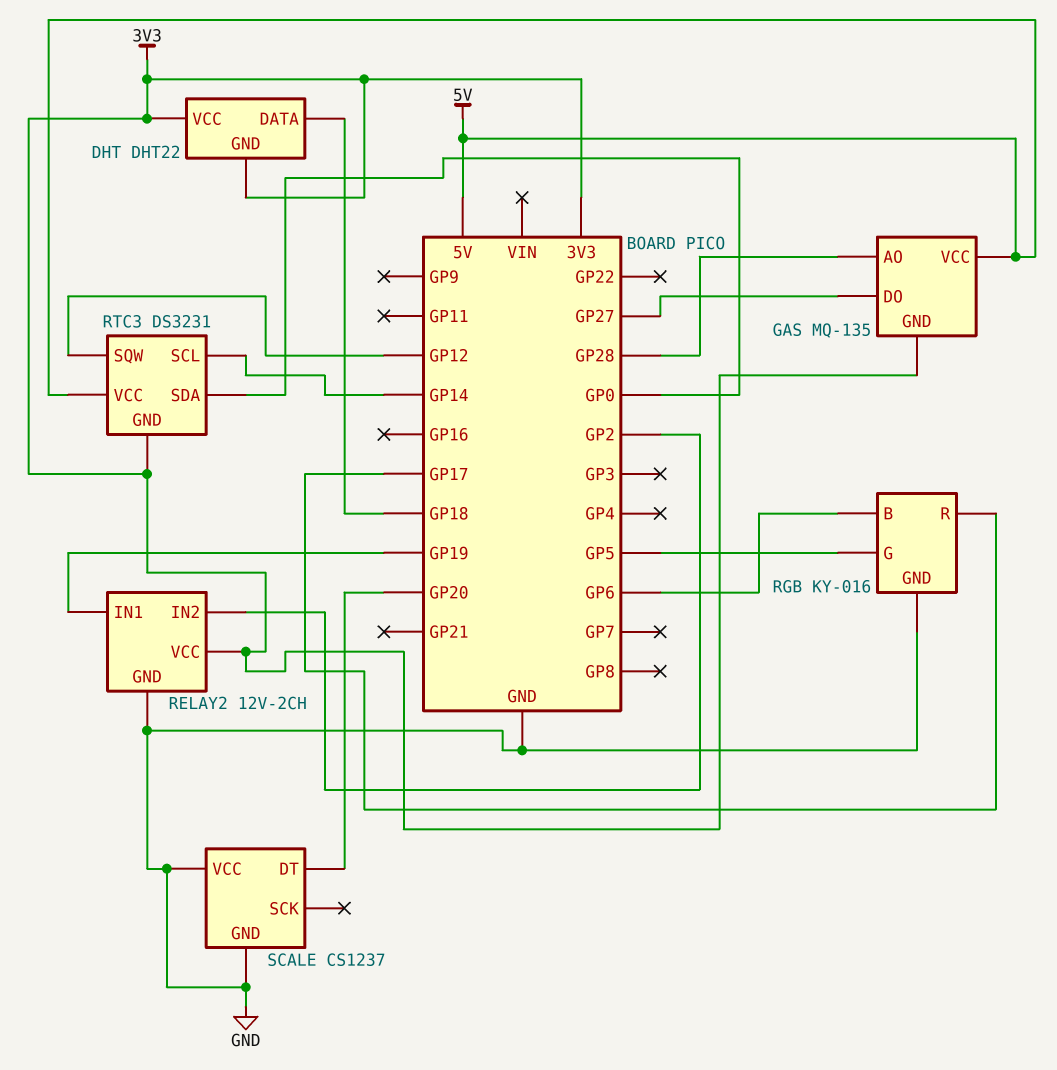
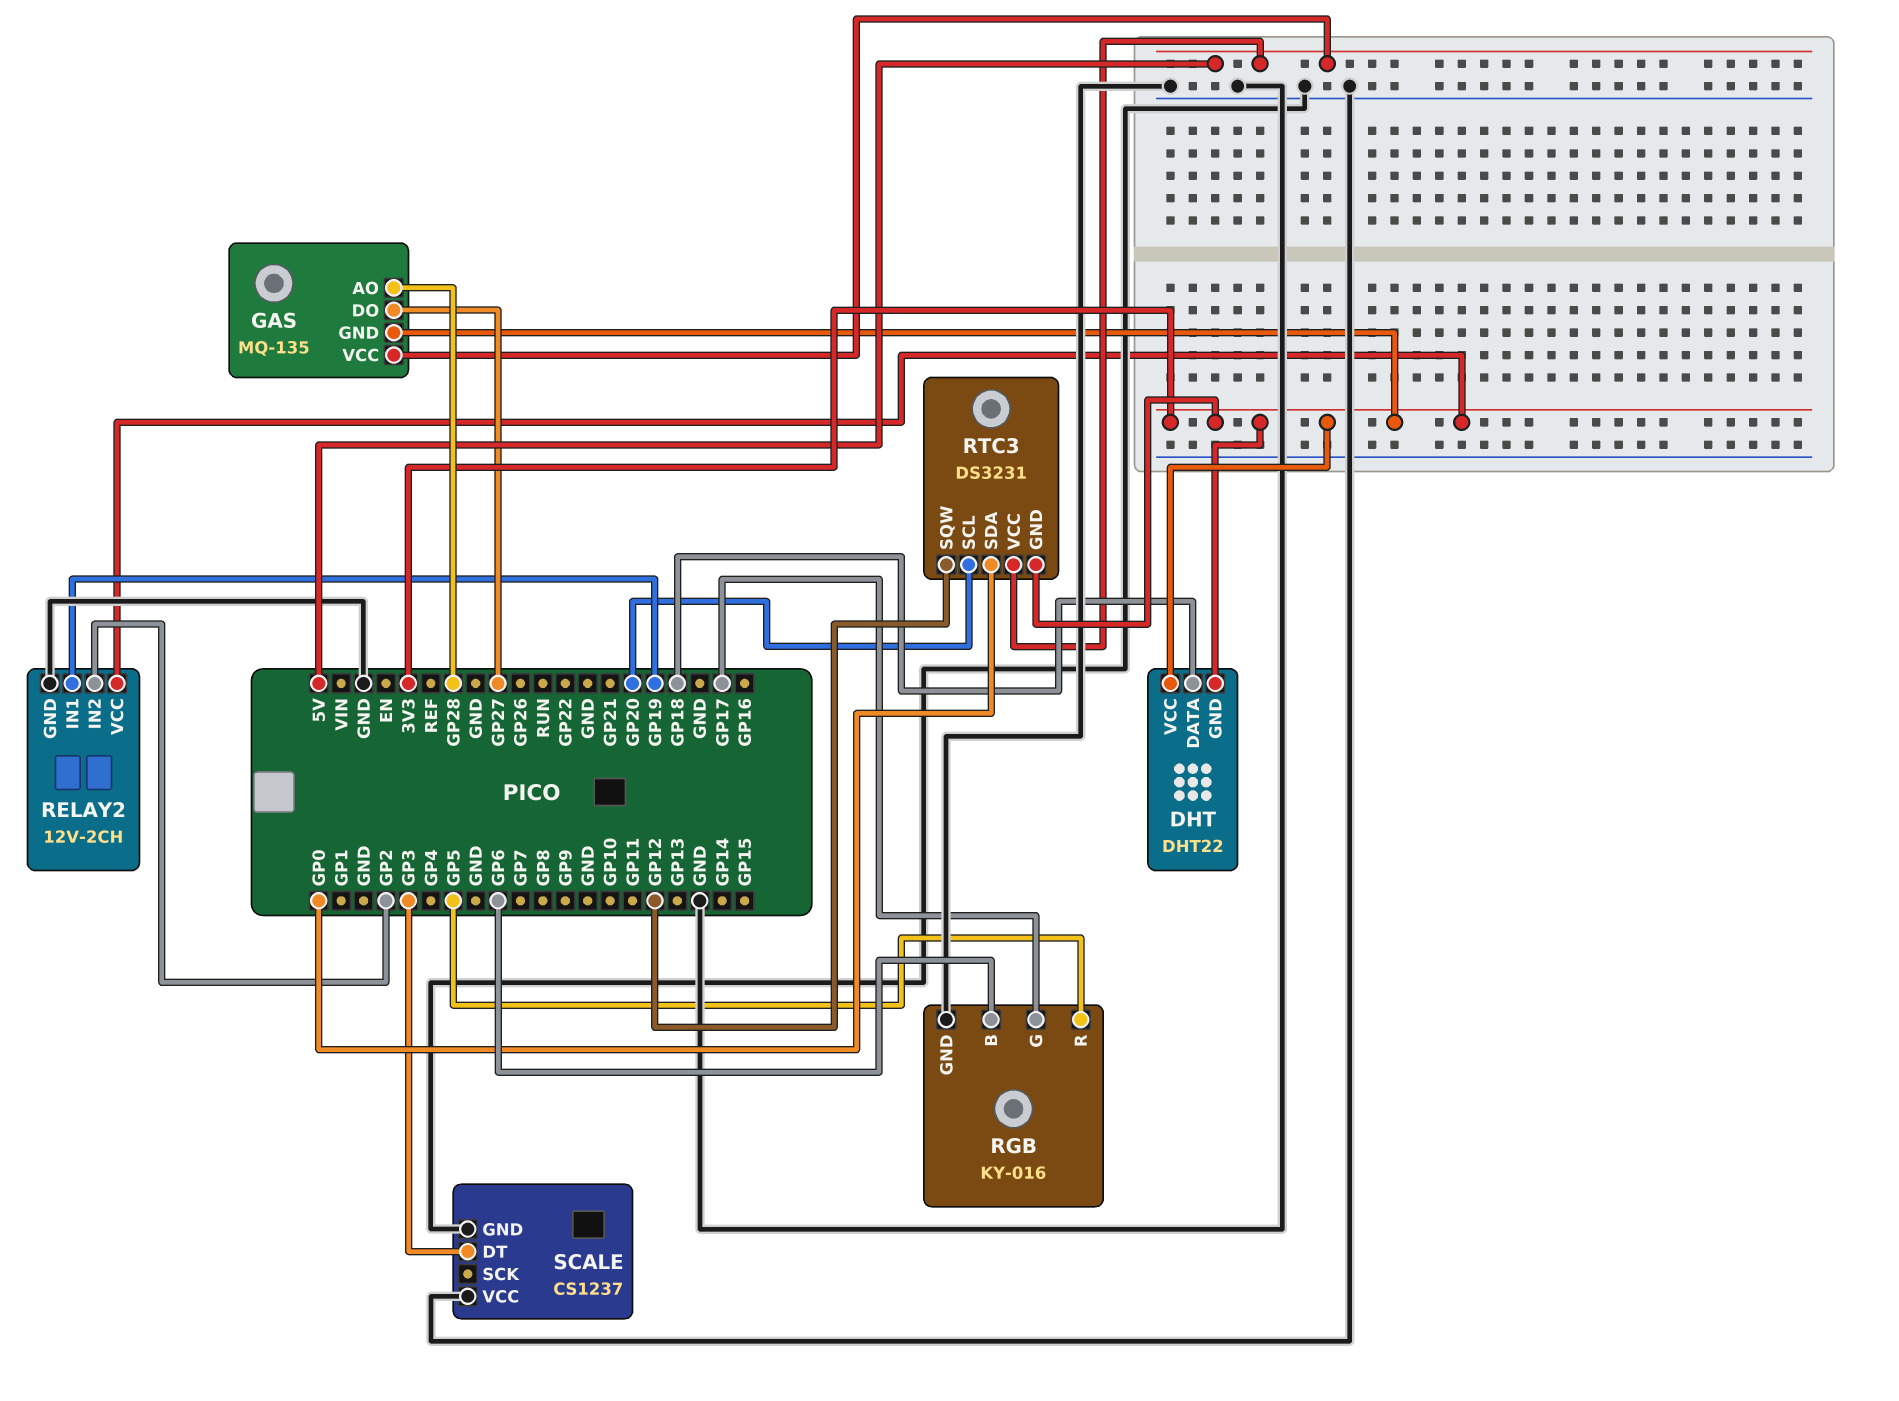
RGB pin G: GP5 -> GP17
RGB pin R: GP17 -> GP5
RTC3 pin SCL: GP14 -> GP20
SCALE pin DT: GP20 -> GP3

